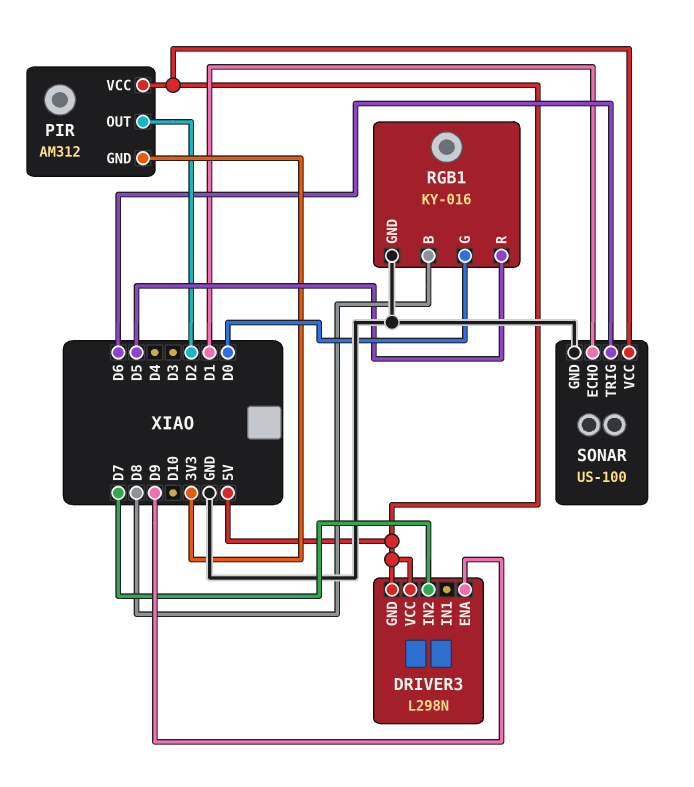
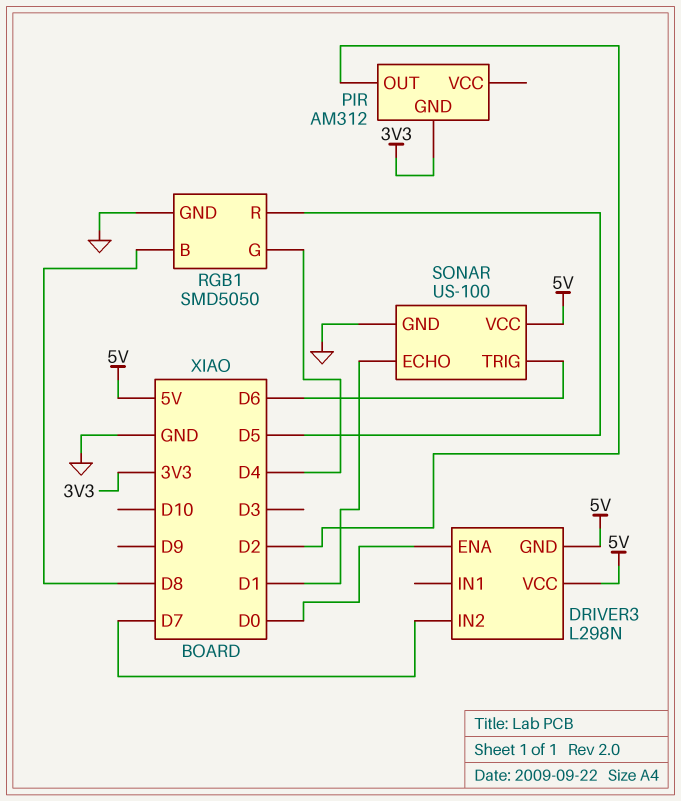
DRIVER3 pin ENA: D9 -> D0
PIR pin VCC: 5V -> none
RGB1: KY-016 -> SMD5050
RGB1 pin G: D0 -> D4

